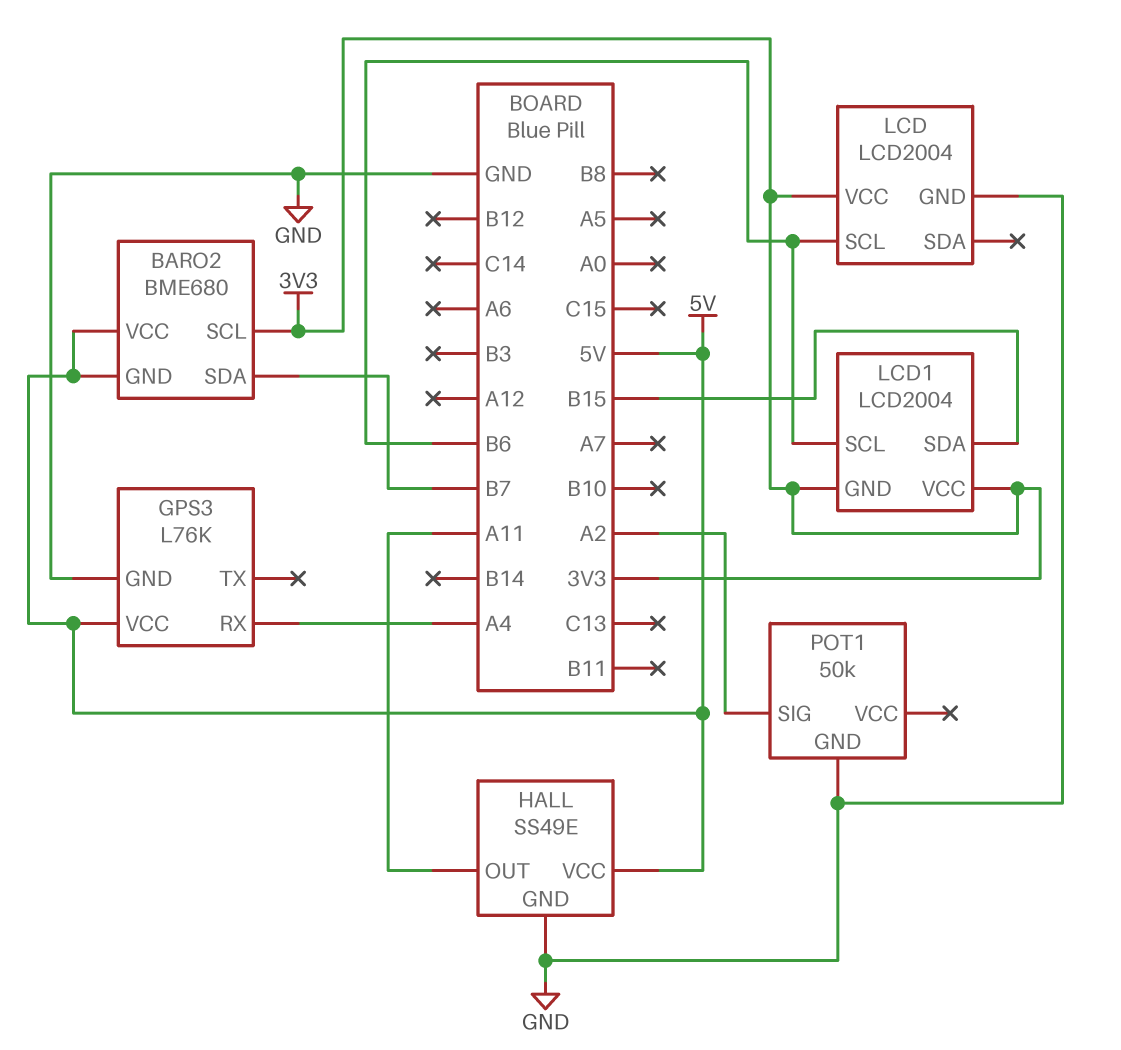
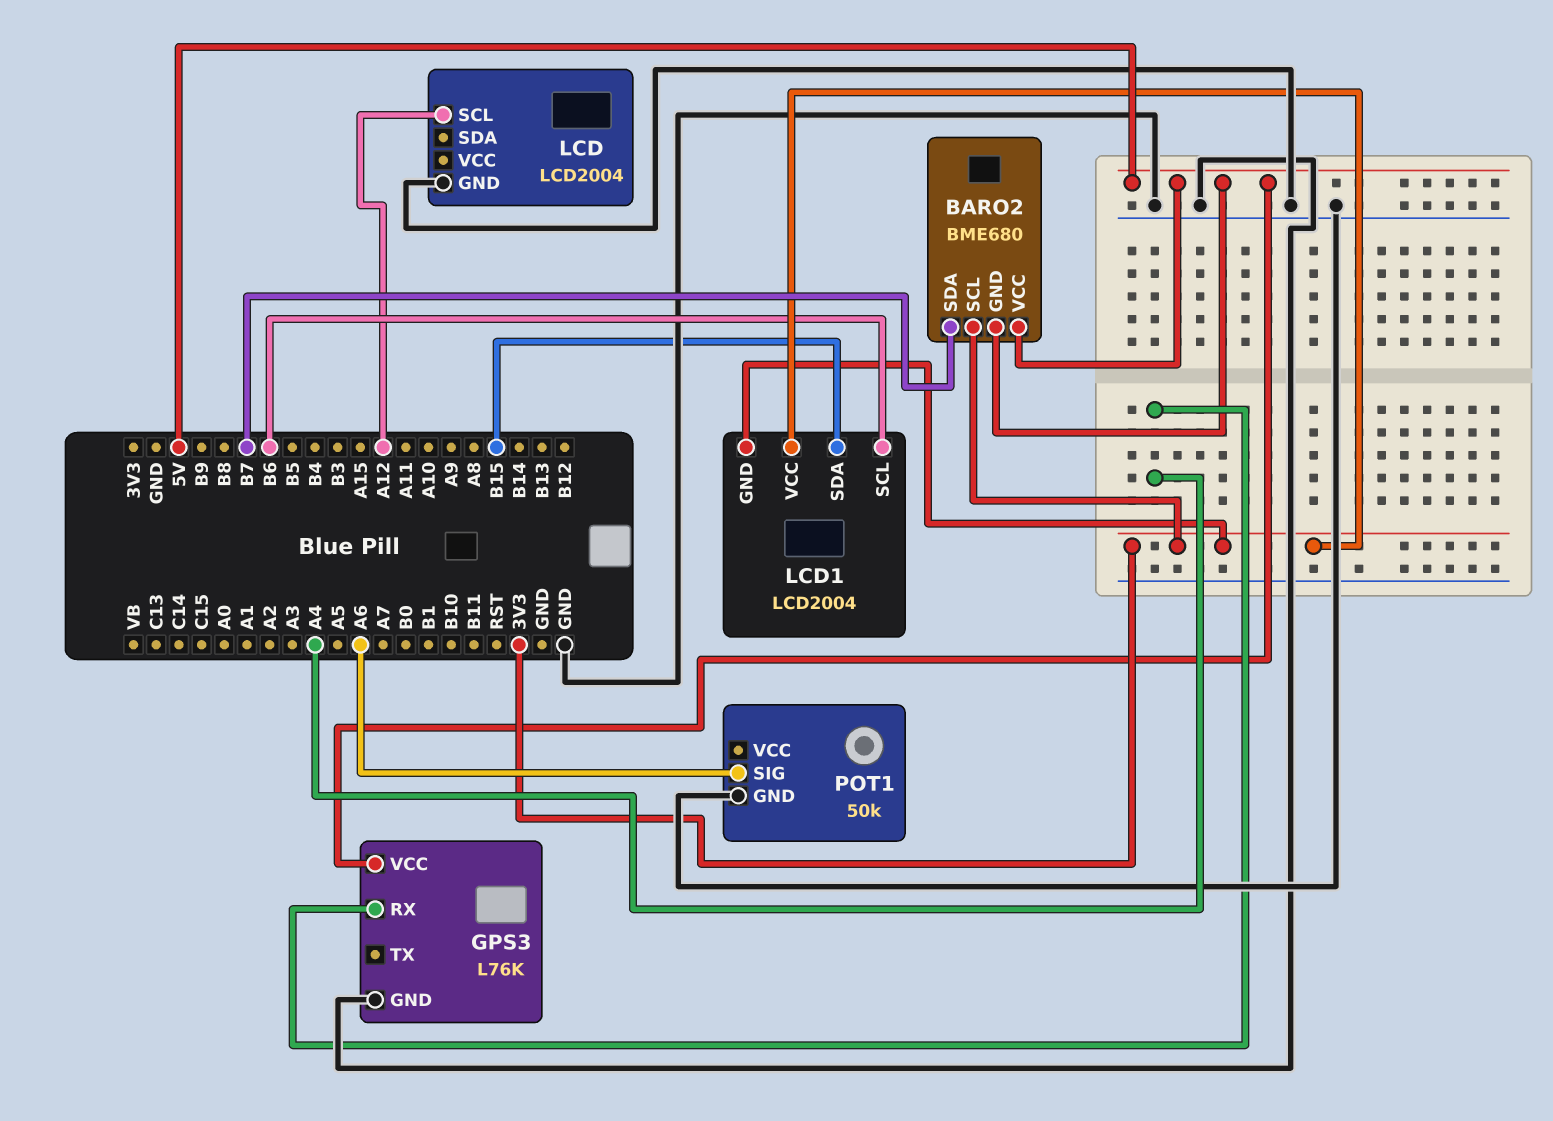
HALL: SS49E -> none
HALL pin GND: GND -> none
HALL pin OUT: A11 -> none
HALL pin VCC: 5V -> none
LCD pin SCL: B6 -> A12
LCD pin VCC: 3V3 -> none
POT1 pin SIG: A2 -> A6

